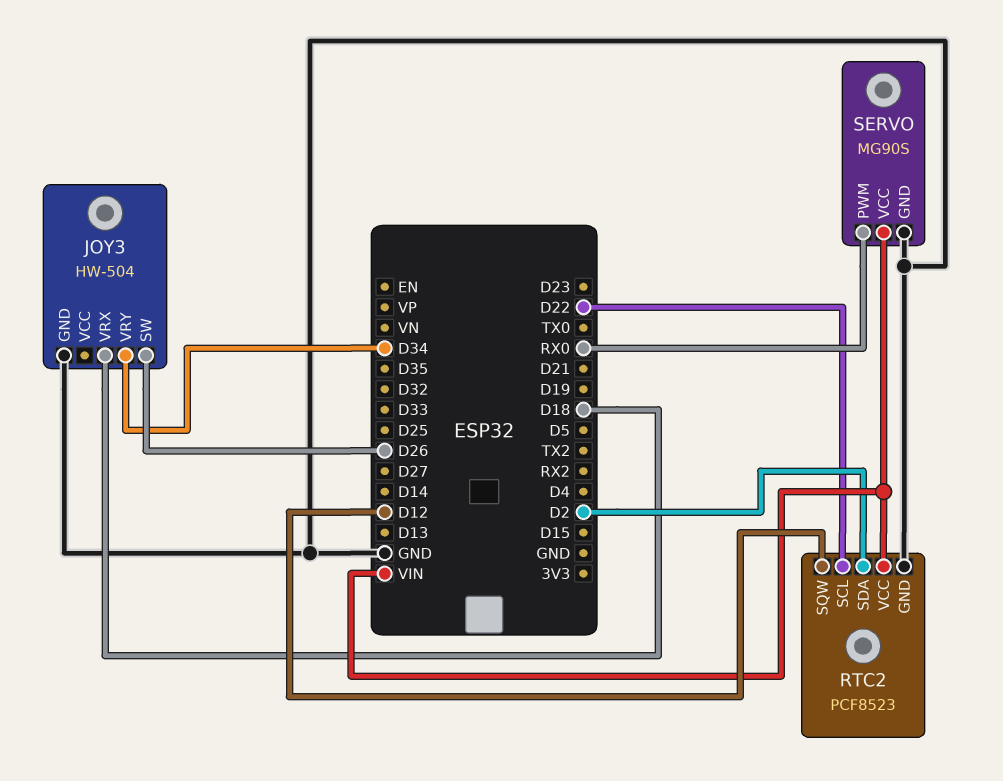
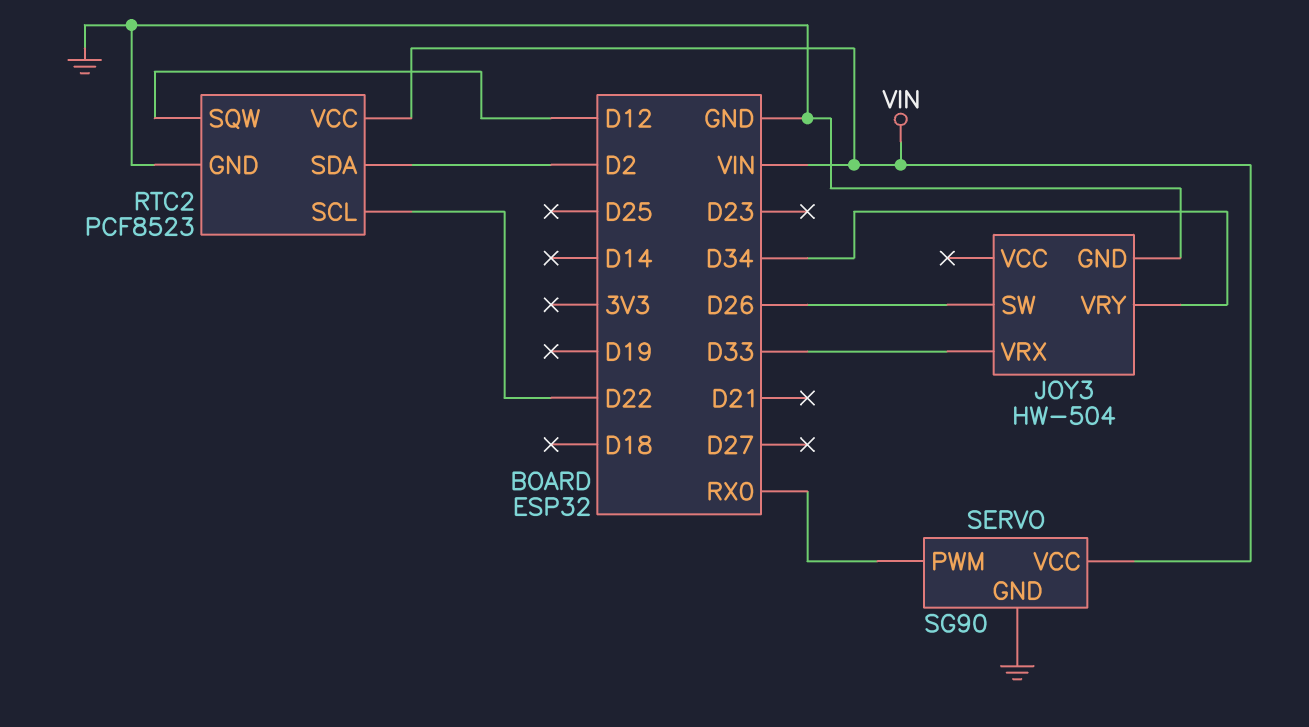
JOY3 pin VRX: D18 -> D33
SERVO: MG90S -> SG90

